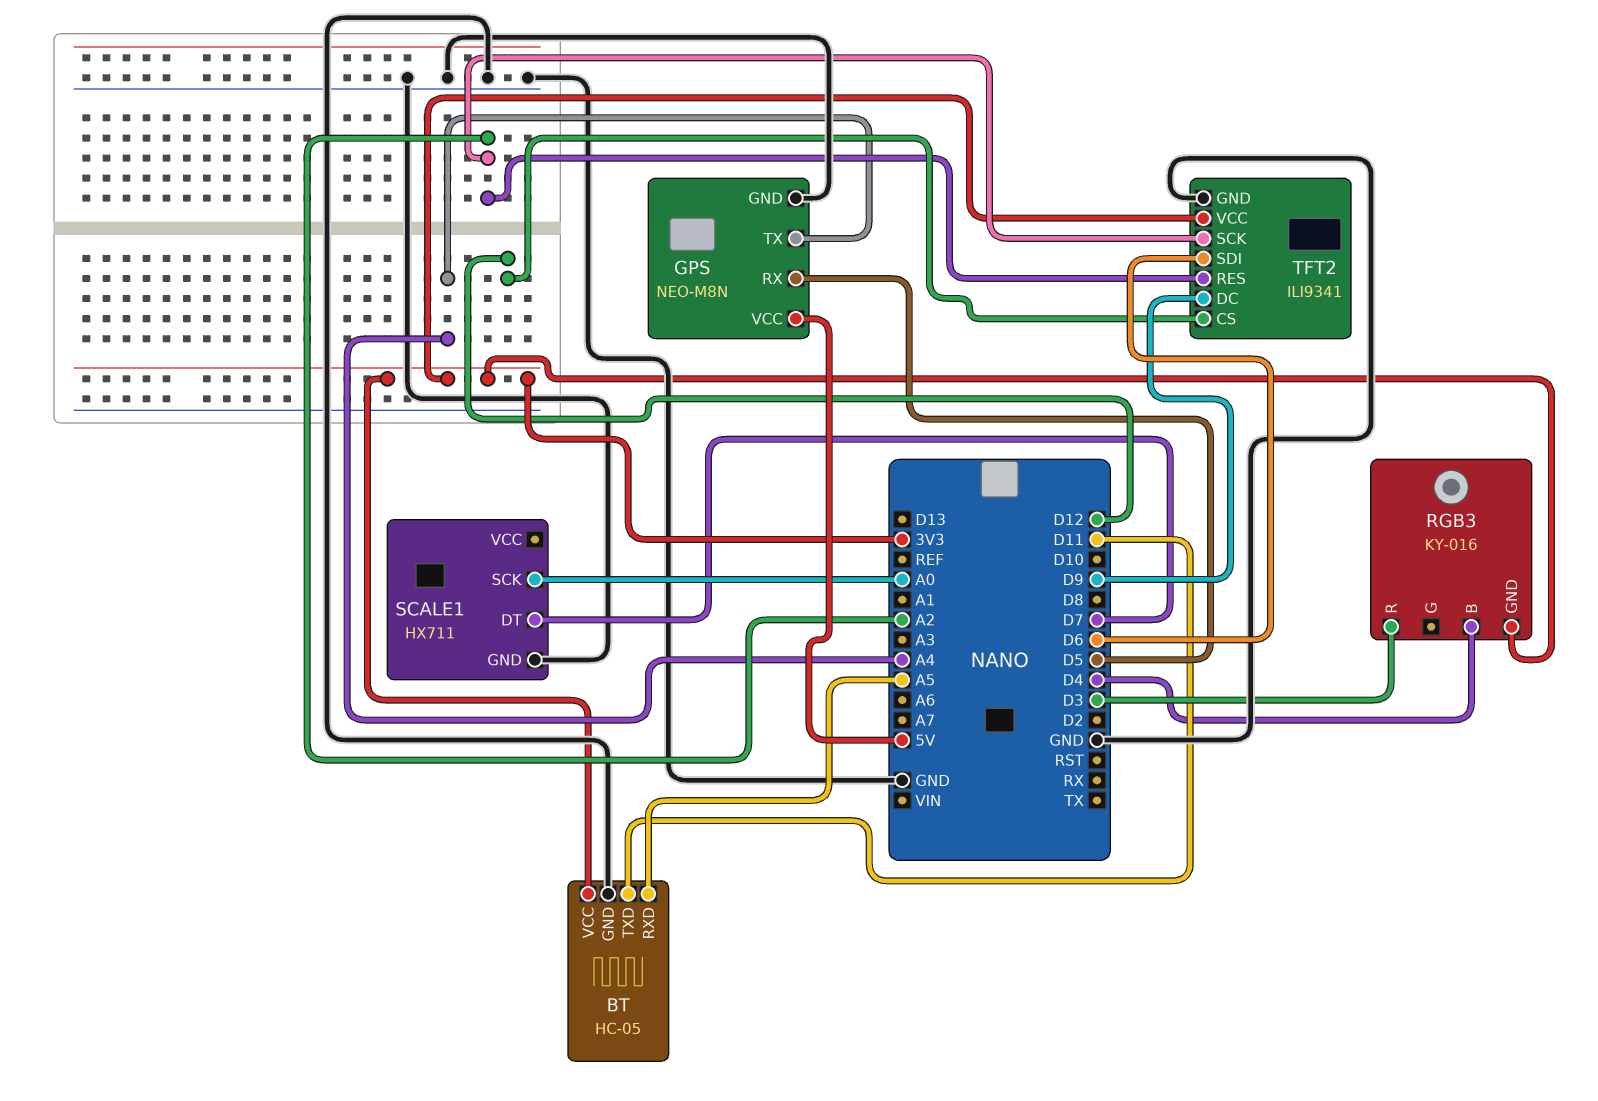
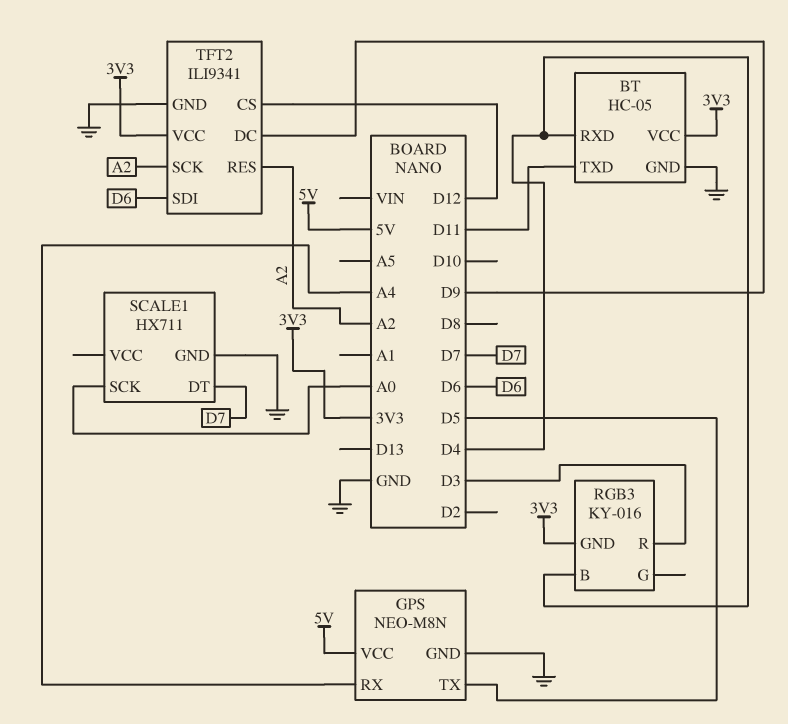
BT pin RXD: A5 -> D4
GPS pin RX: D5 -> A4
GPS pin TX: A4 -> D5

